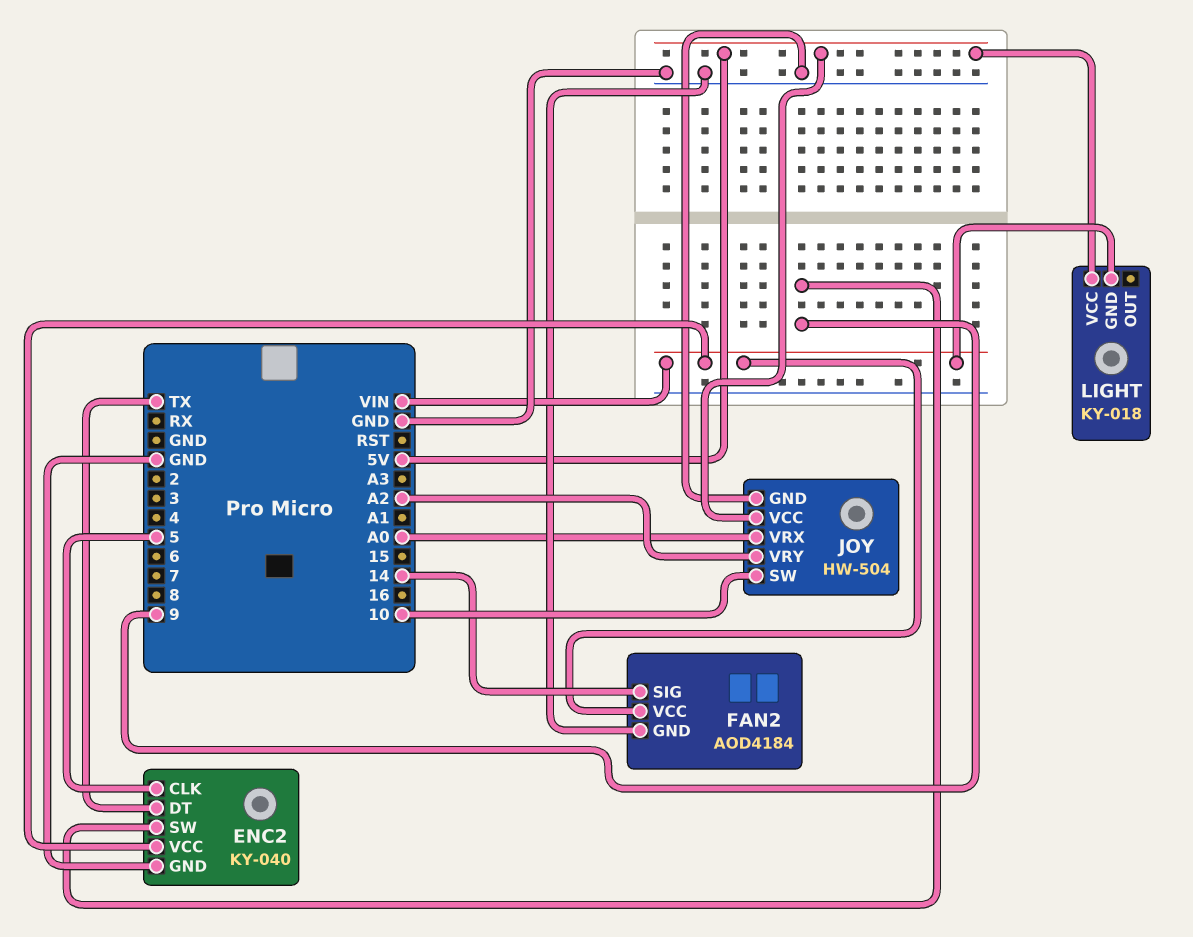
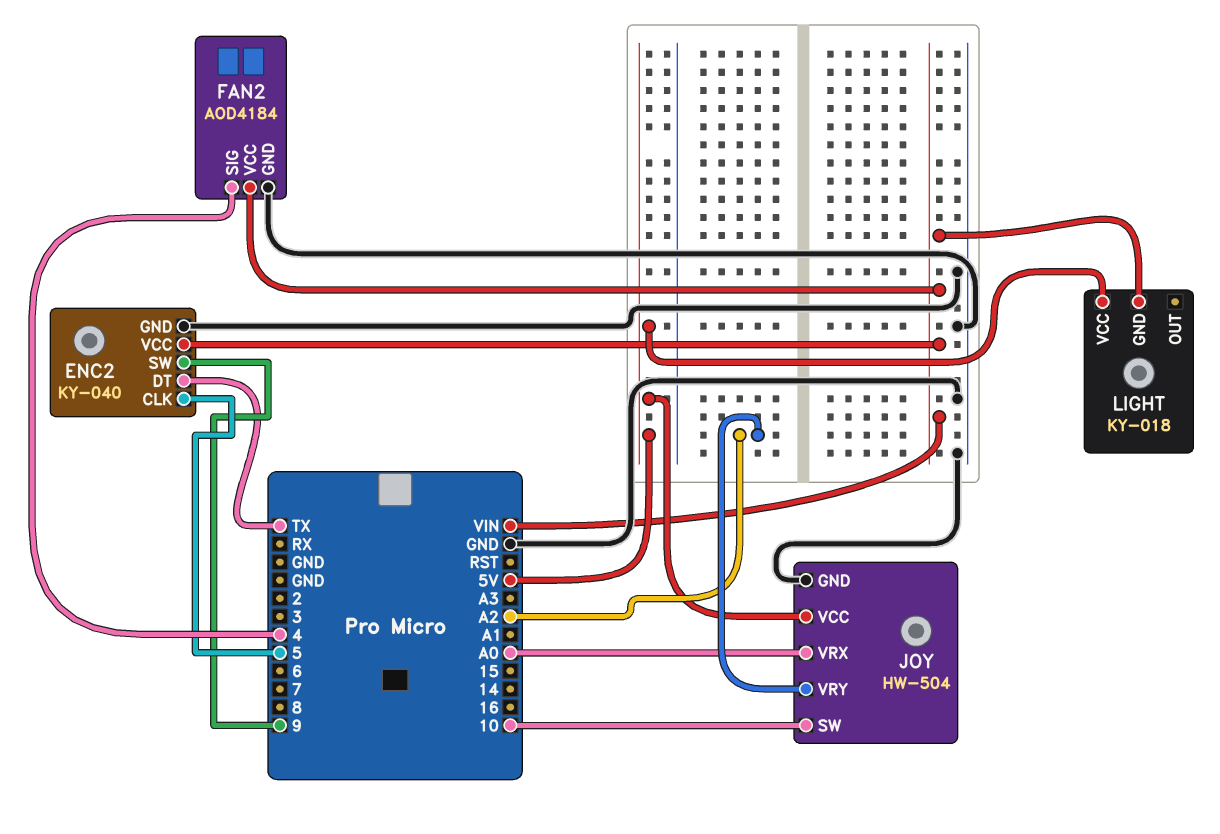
FAN2 pin SIG: 14 -> 4

